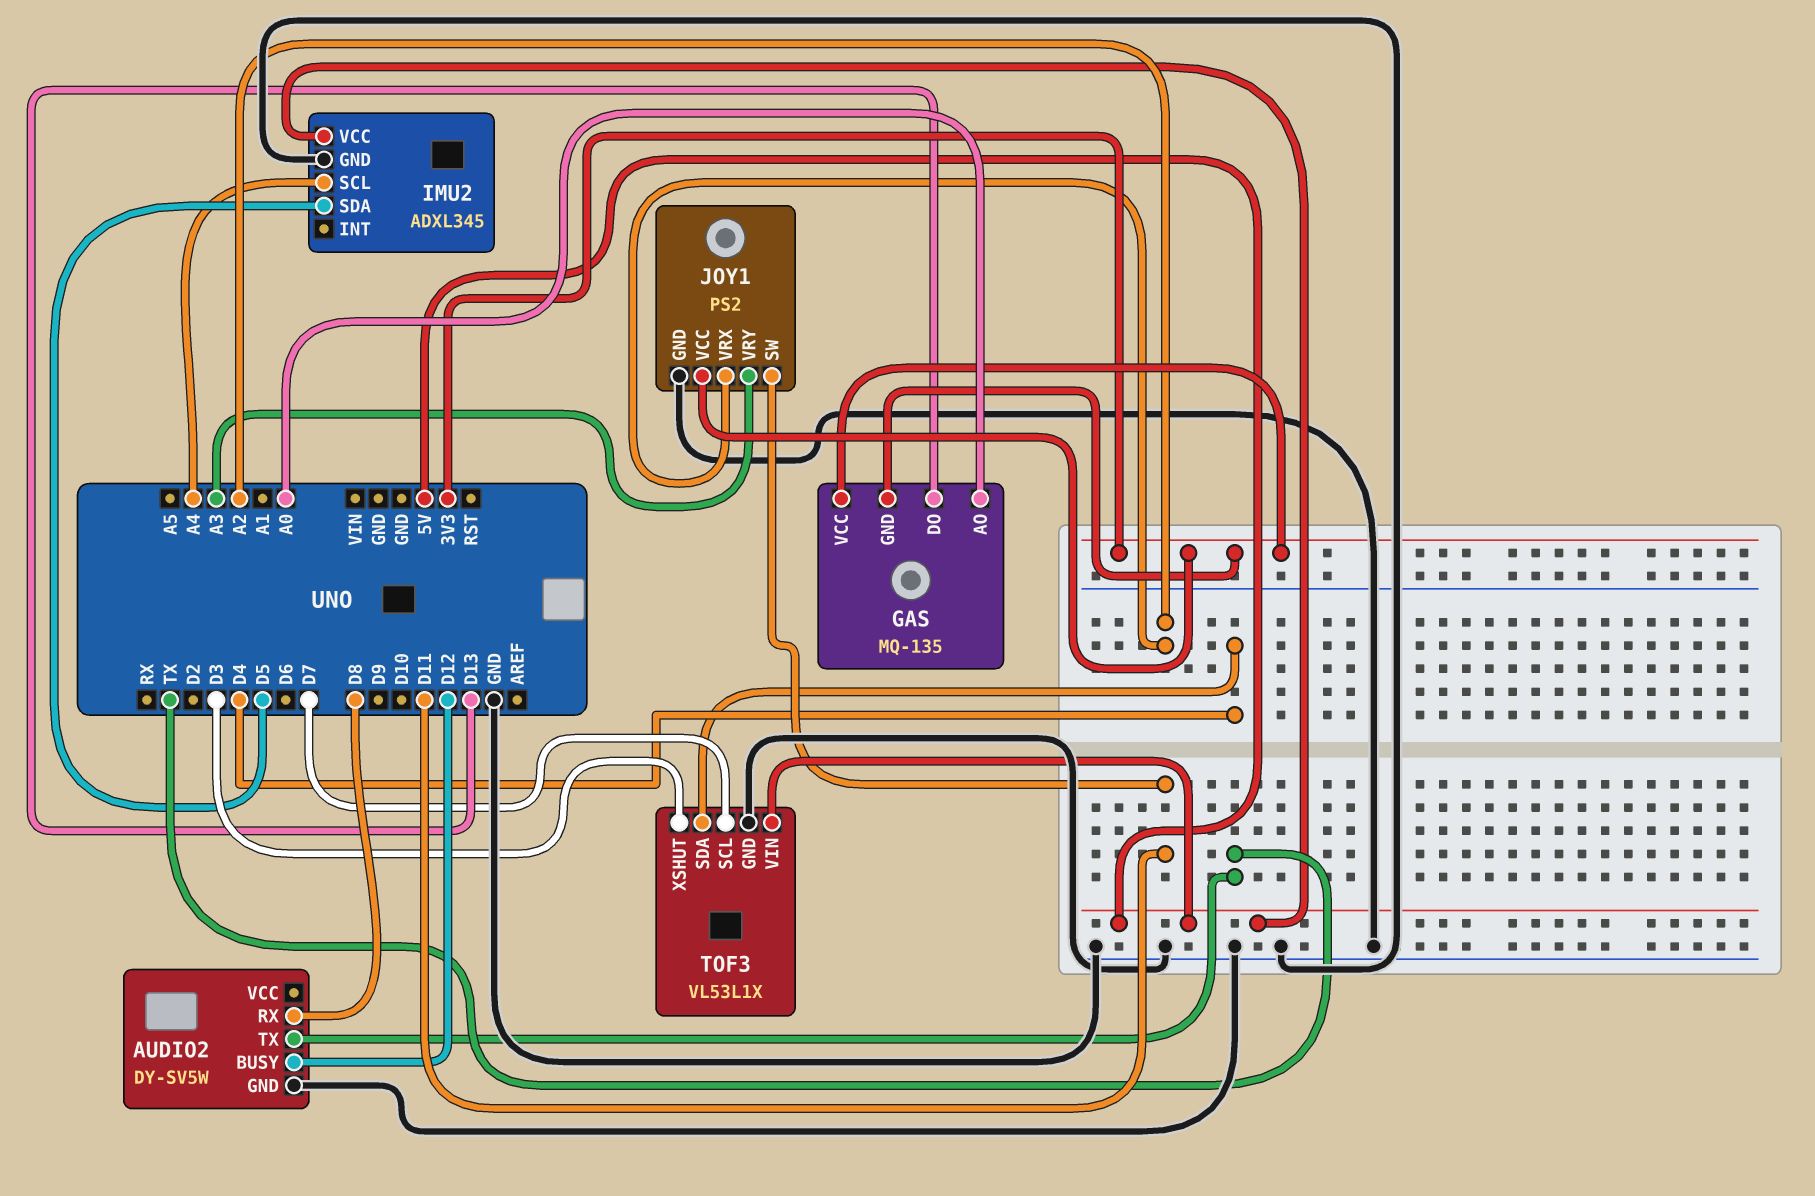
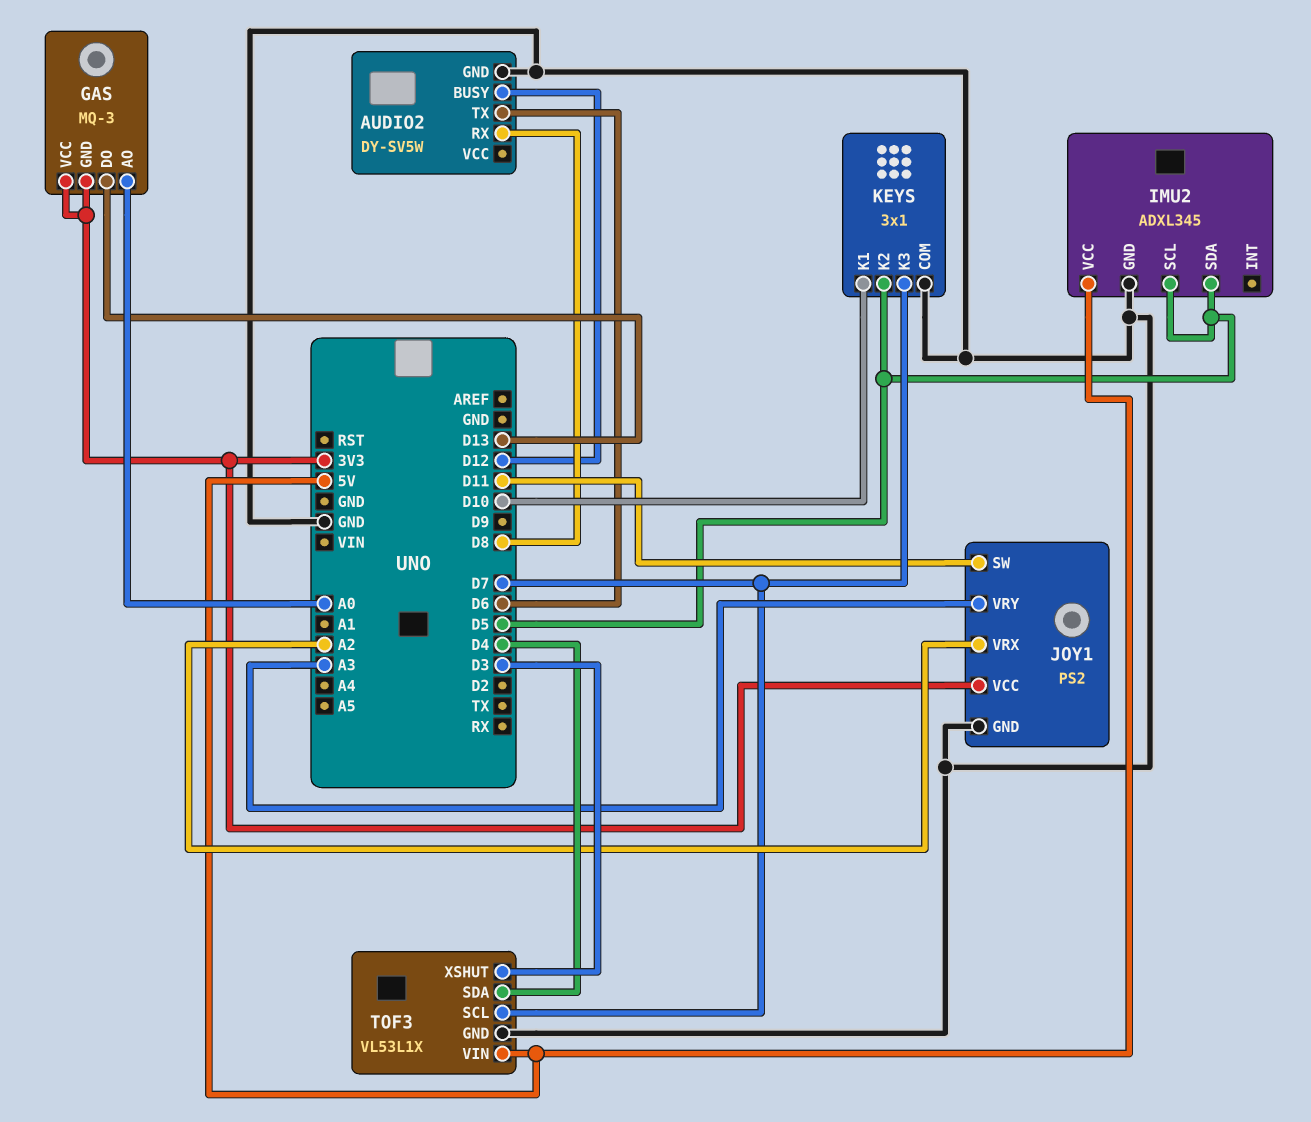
AUDIO2 pin TX: TX -> D6
GAS: MQ-135 -> MQ-3
IMU2 pin SCL: A4 -> D5
KEYS: none -> 3x1
KEYS pin COM: none -> GND
KEYS pin K1: none -> D10
KEYS pin K2: none -> D5
KEYS pin K3: none -> D7

